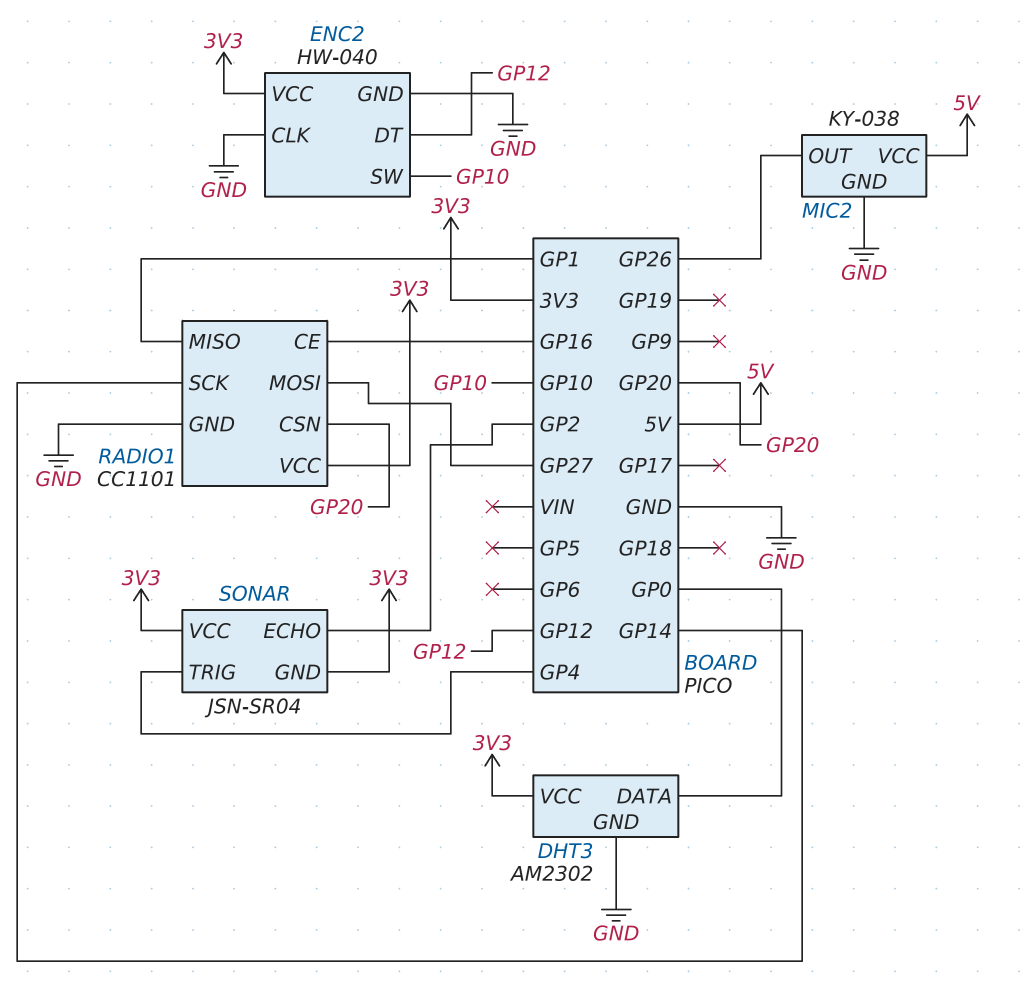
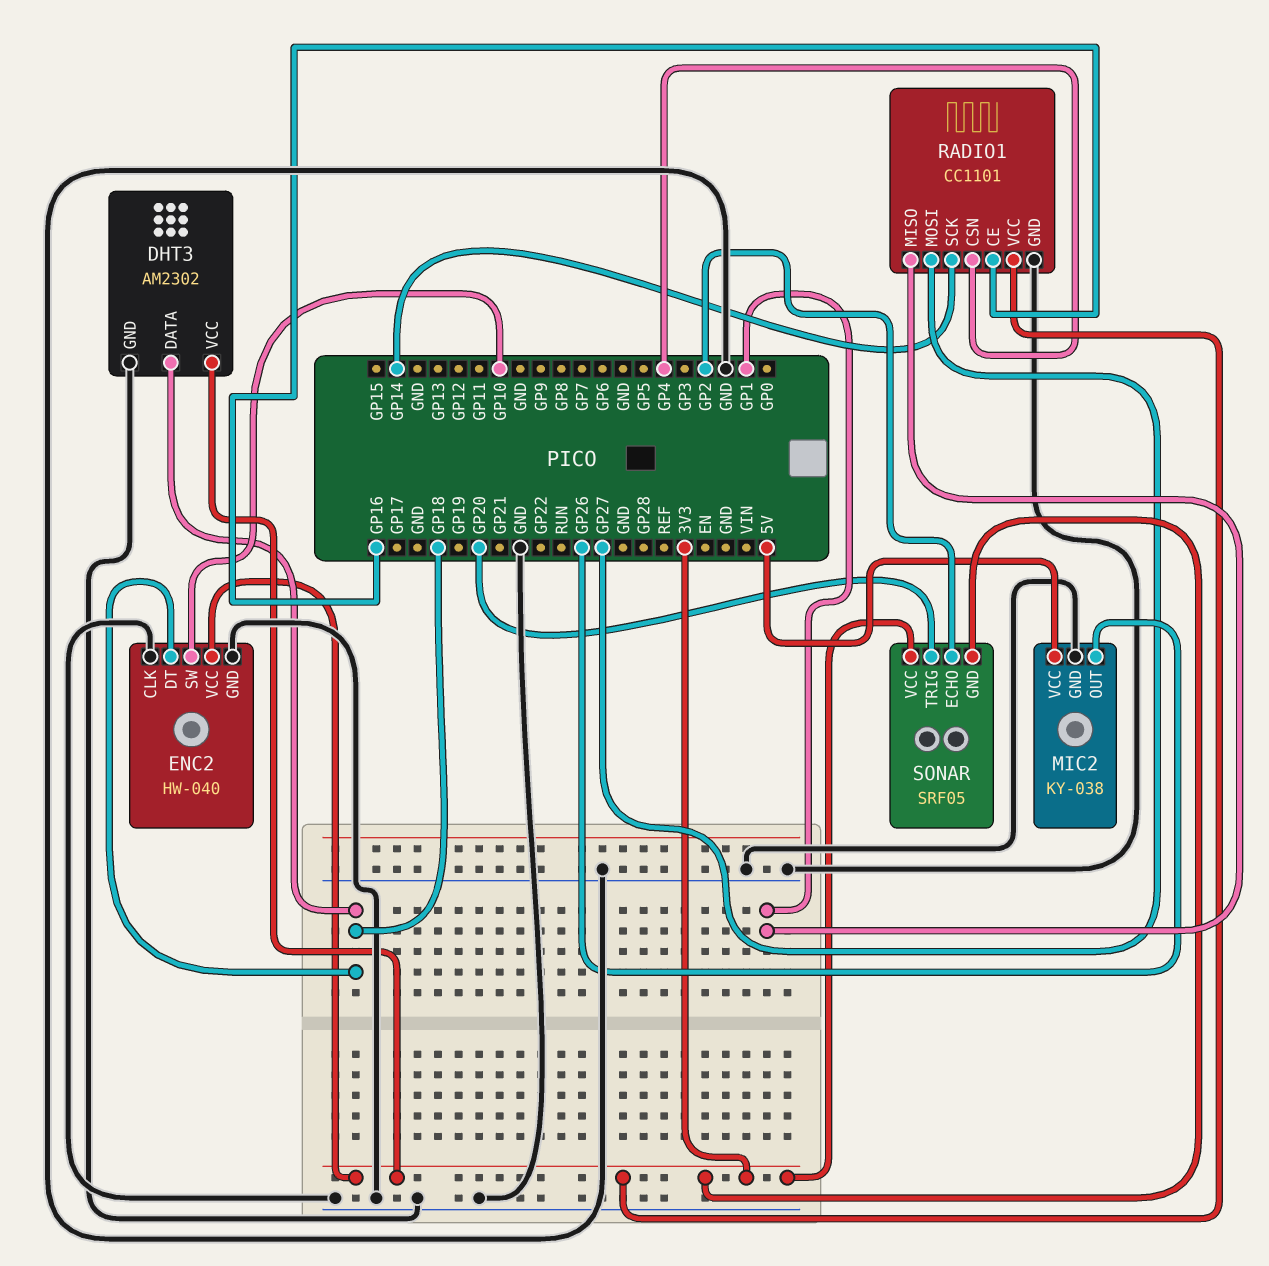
DHT3 pin DATA: GP0 -> GP18
ENC2 pin DT: GP12 -> GP18
RADIO1 pin CSN: GP20 -> GP4
SONAR: JSN-SR04 -> SRF05
SONAR pin TRIG: GP4 -> GP20

